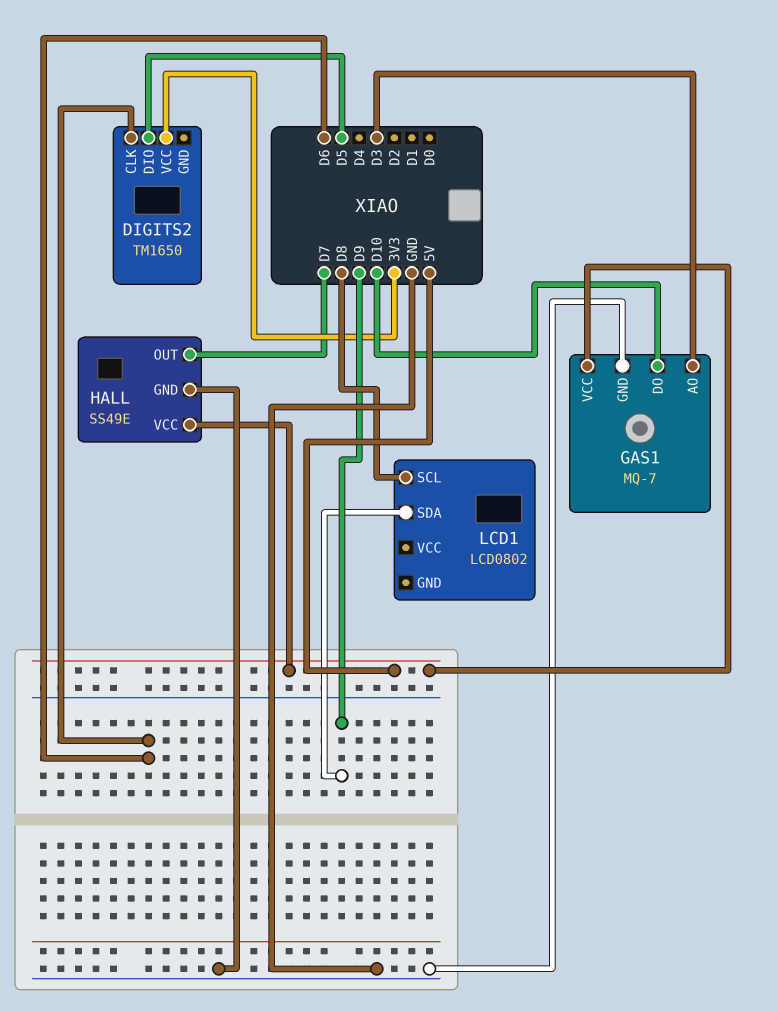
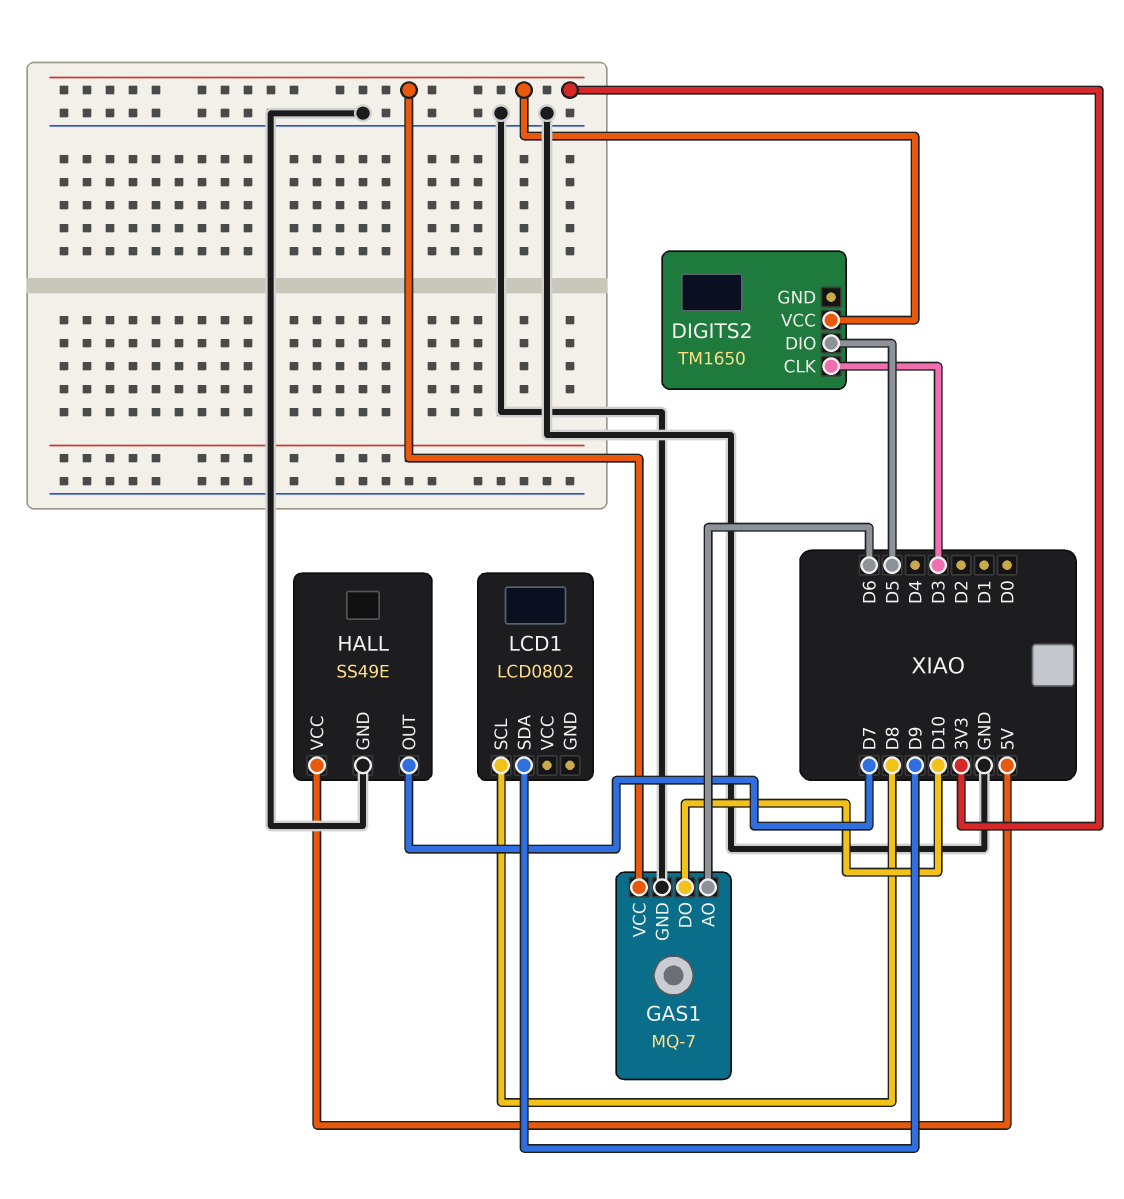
DIGITS2 pin CLK: D6 -> D3
GAS1 pin AO: D3 -> D6
GAS1 pin VCC: 5V -> 3V3

